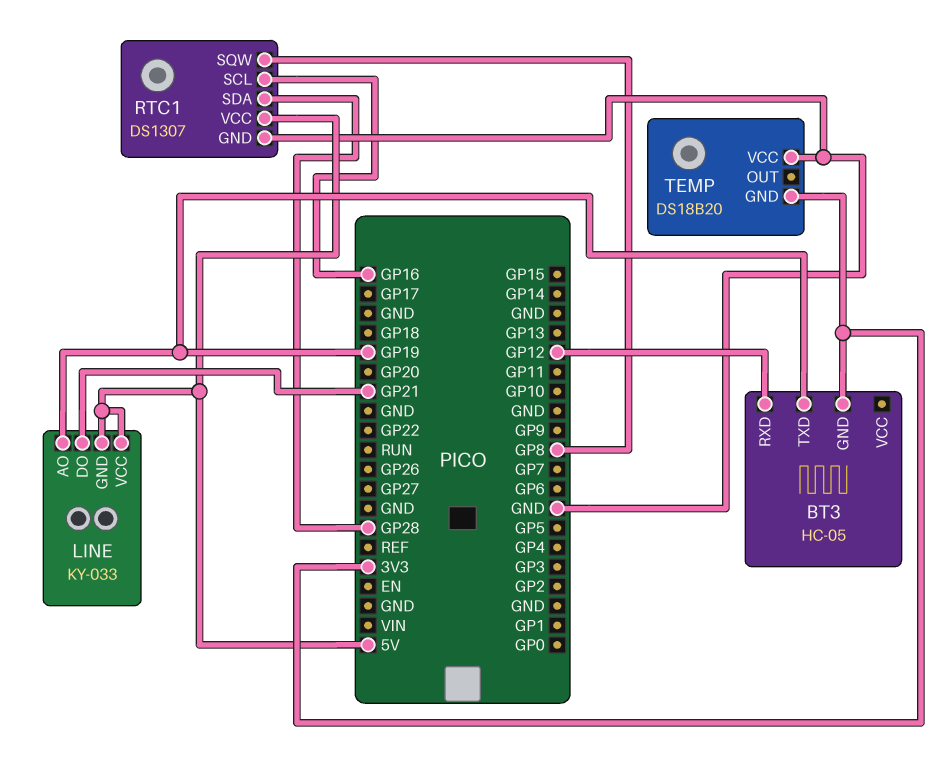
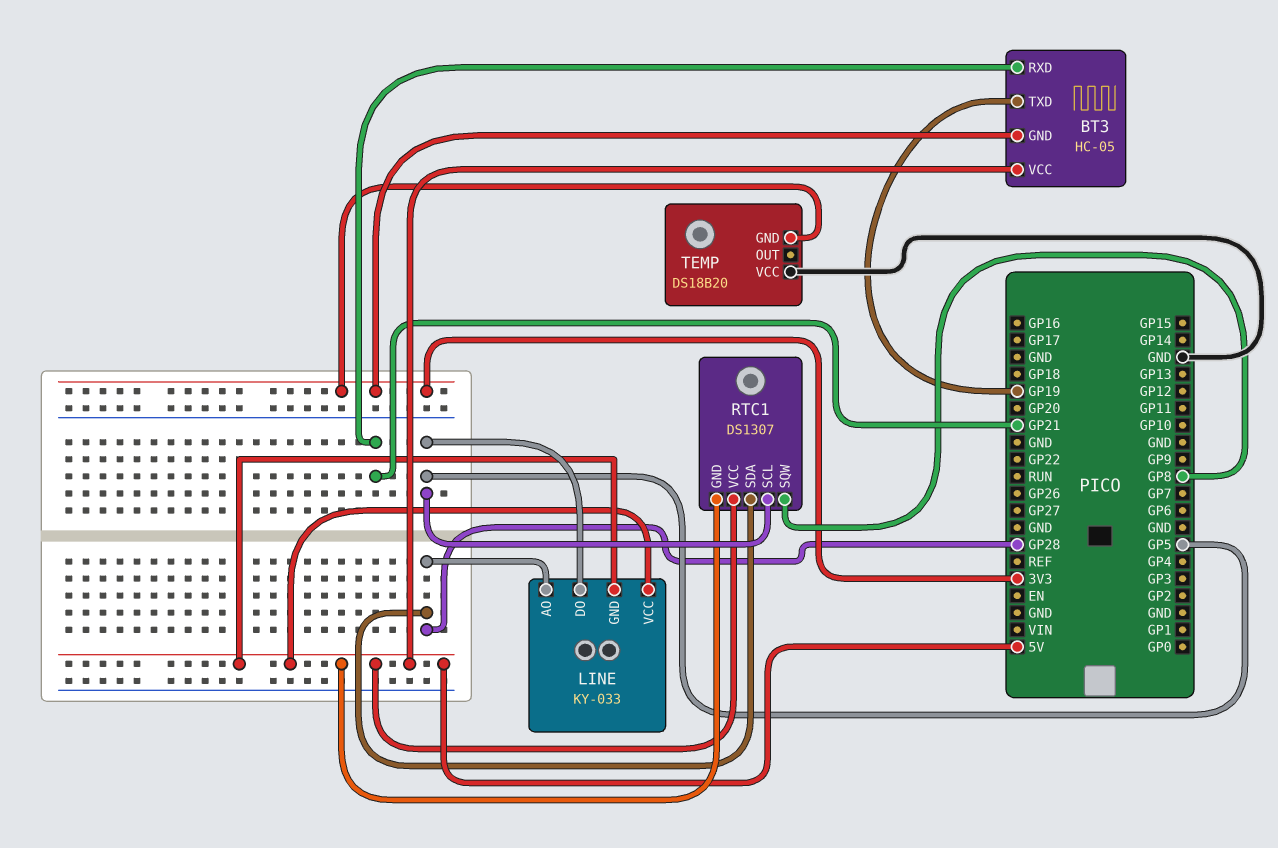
BT3 pin RXD: GP12 -> GP21
BT3 pin VCC: none -> 5V
LINE pin AO: GP19 -> GP28
LINE pin DO: GP21 -> GP5
RTC1 pin GND: GND -> 5V
RTC1 pin SCL: GP16 -> GP5

